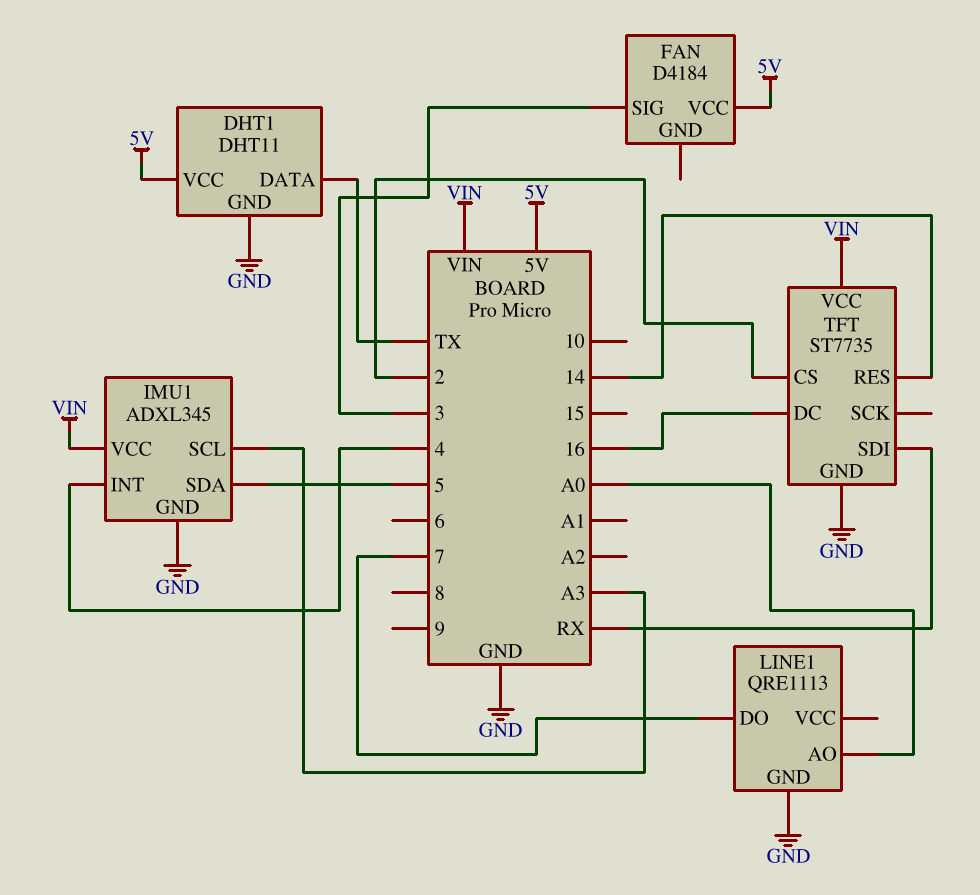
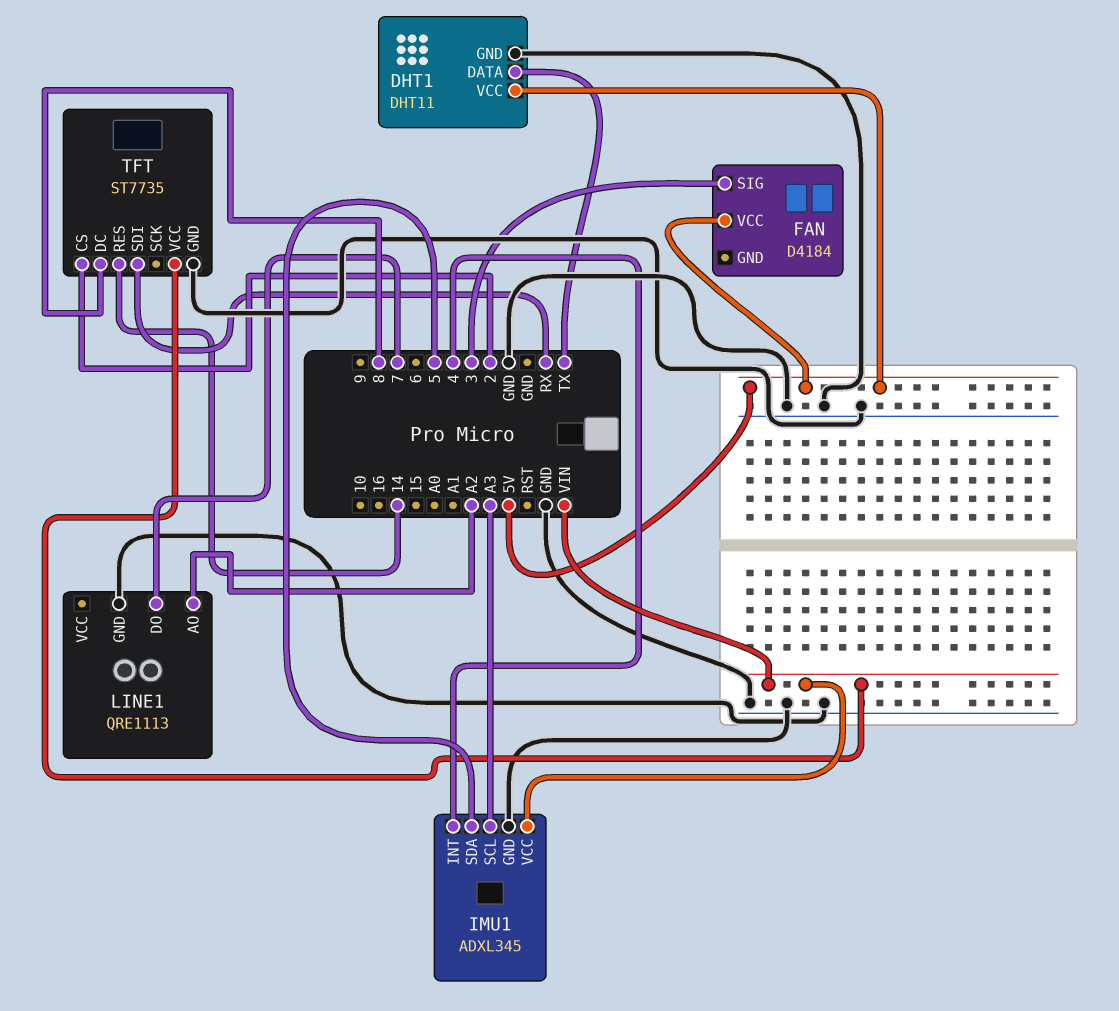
LINE1 pin AO: A0 -> A2
TFT pin DC: 16 -> 8

